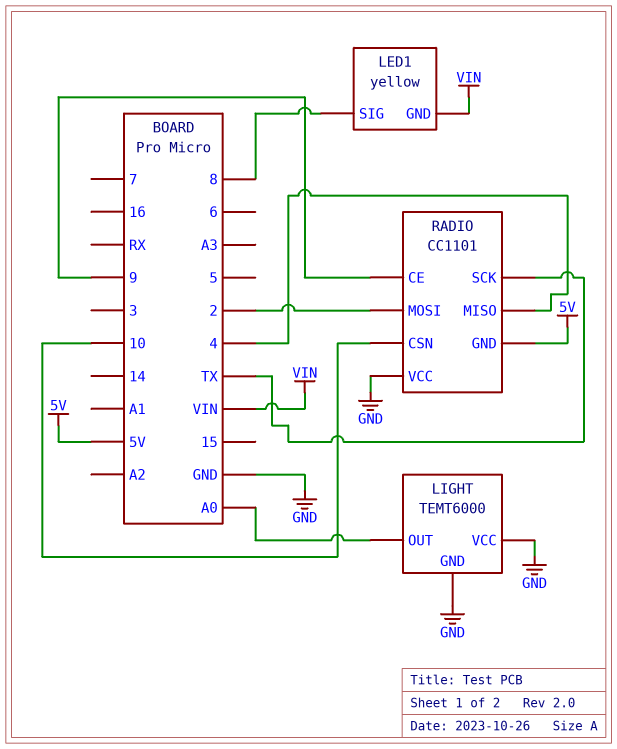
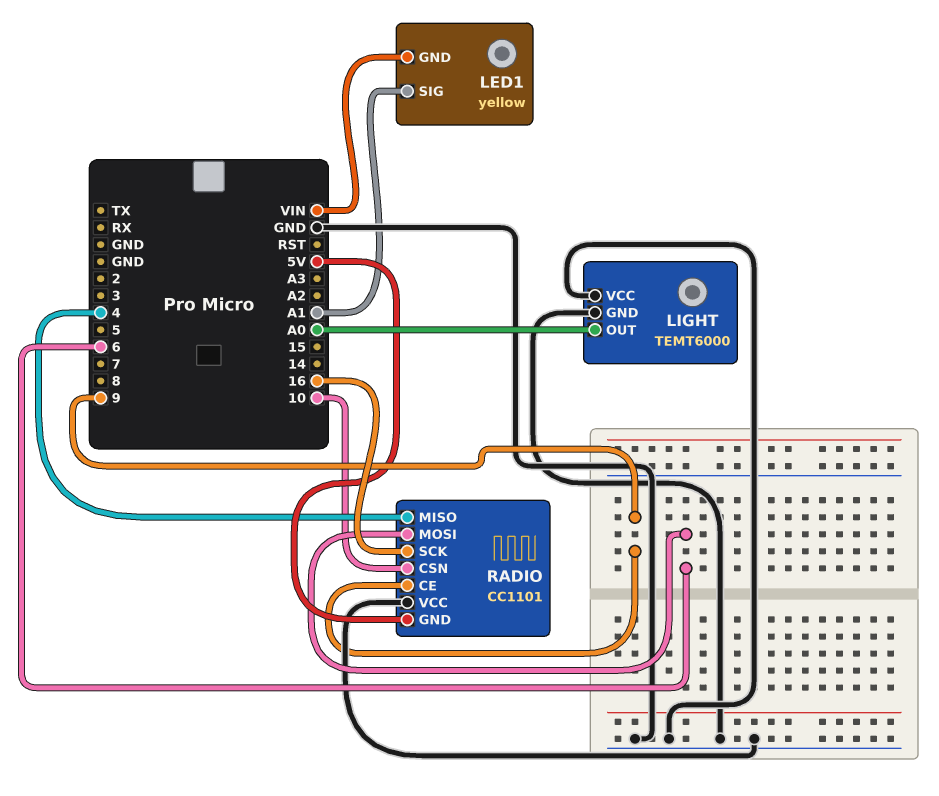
LED1 pin SIG: 8 -> A1
RADIO pin MOSI: 2 -> 6
RADIO pin SCK: TX -> 16

